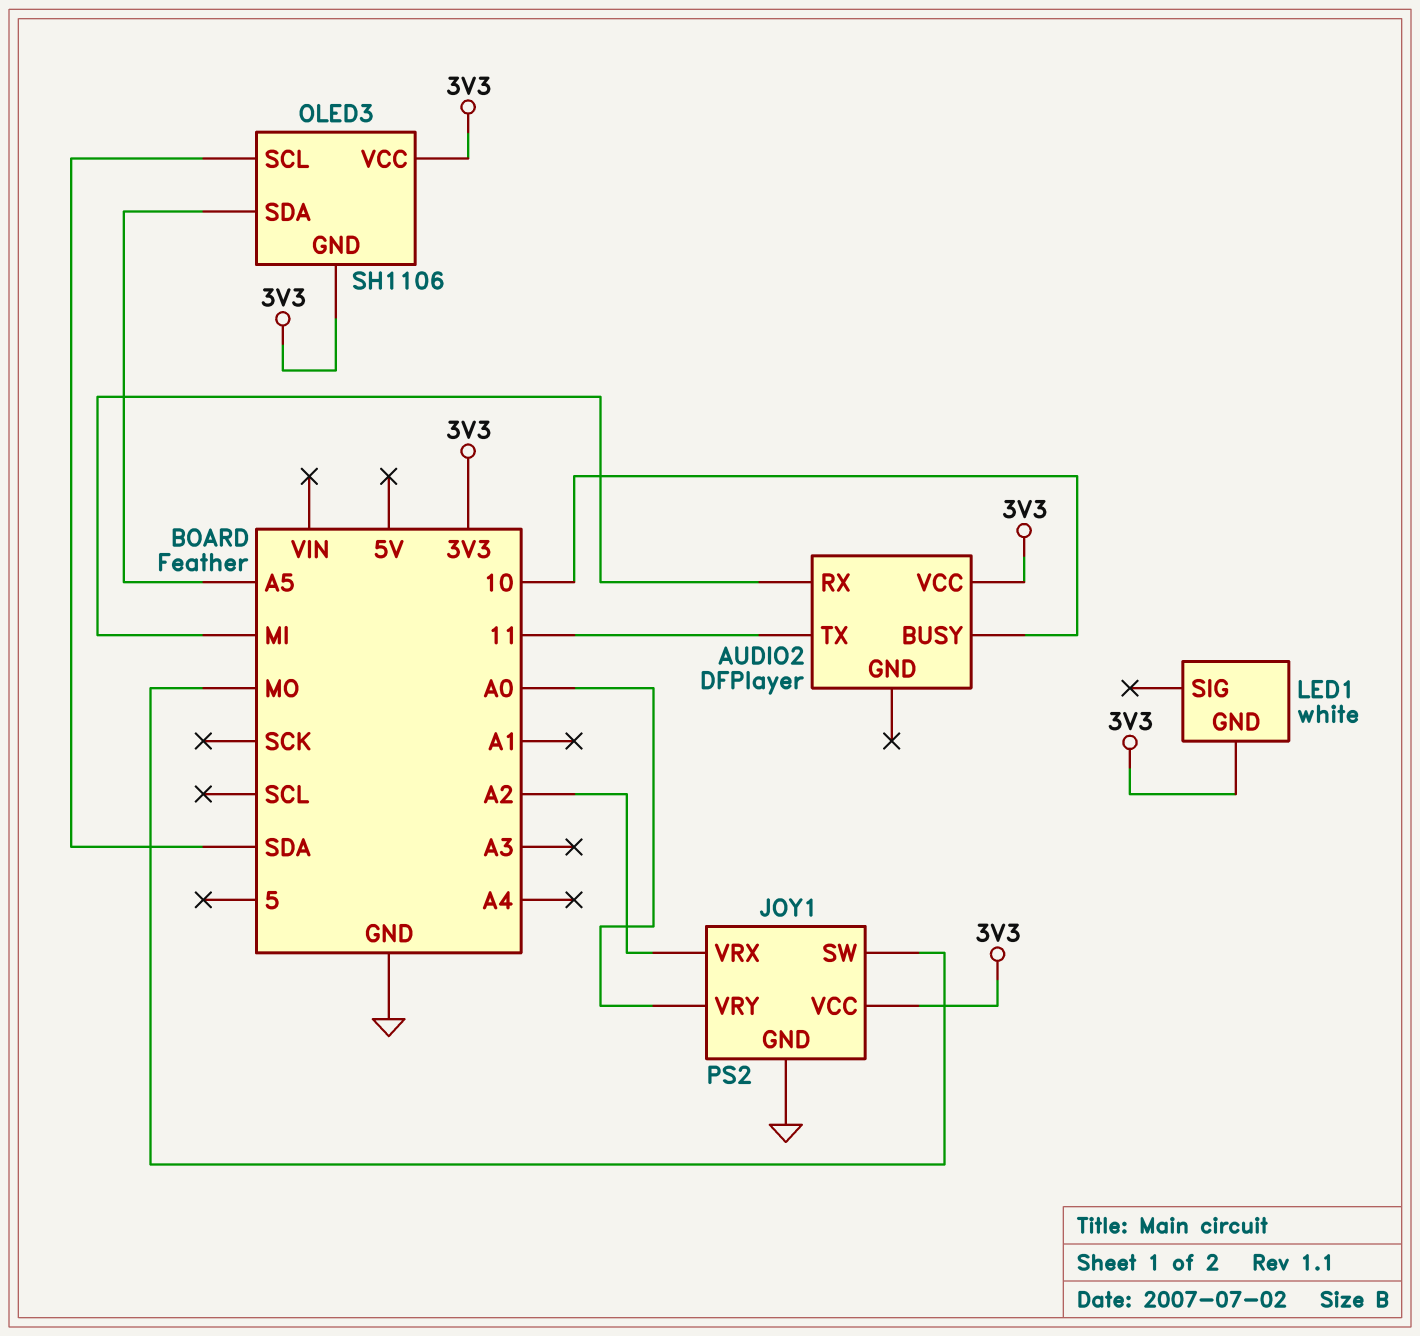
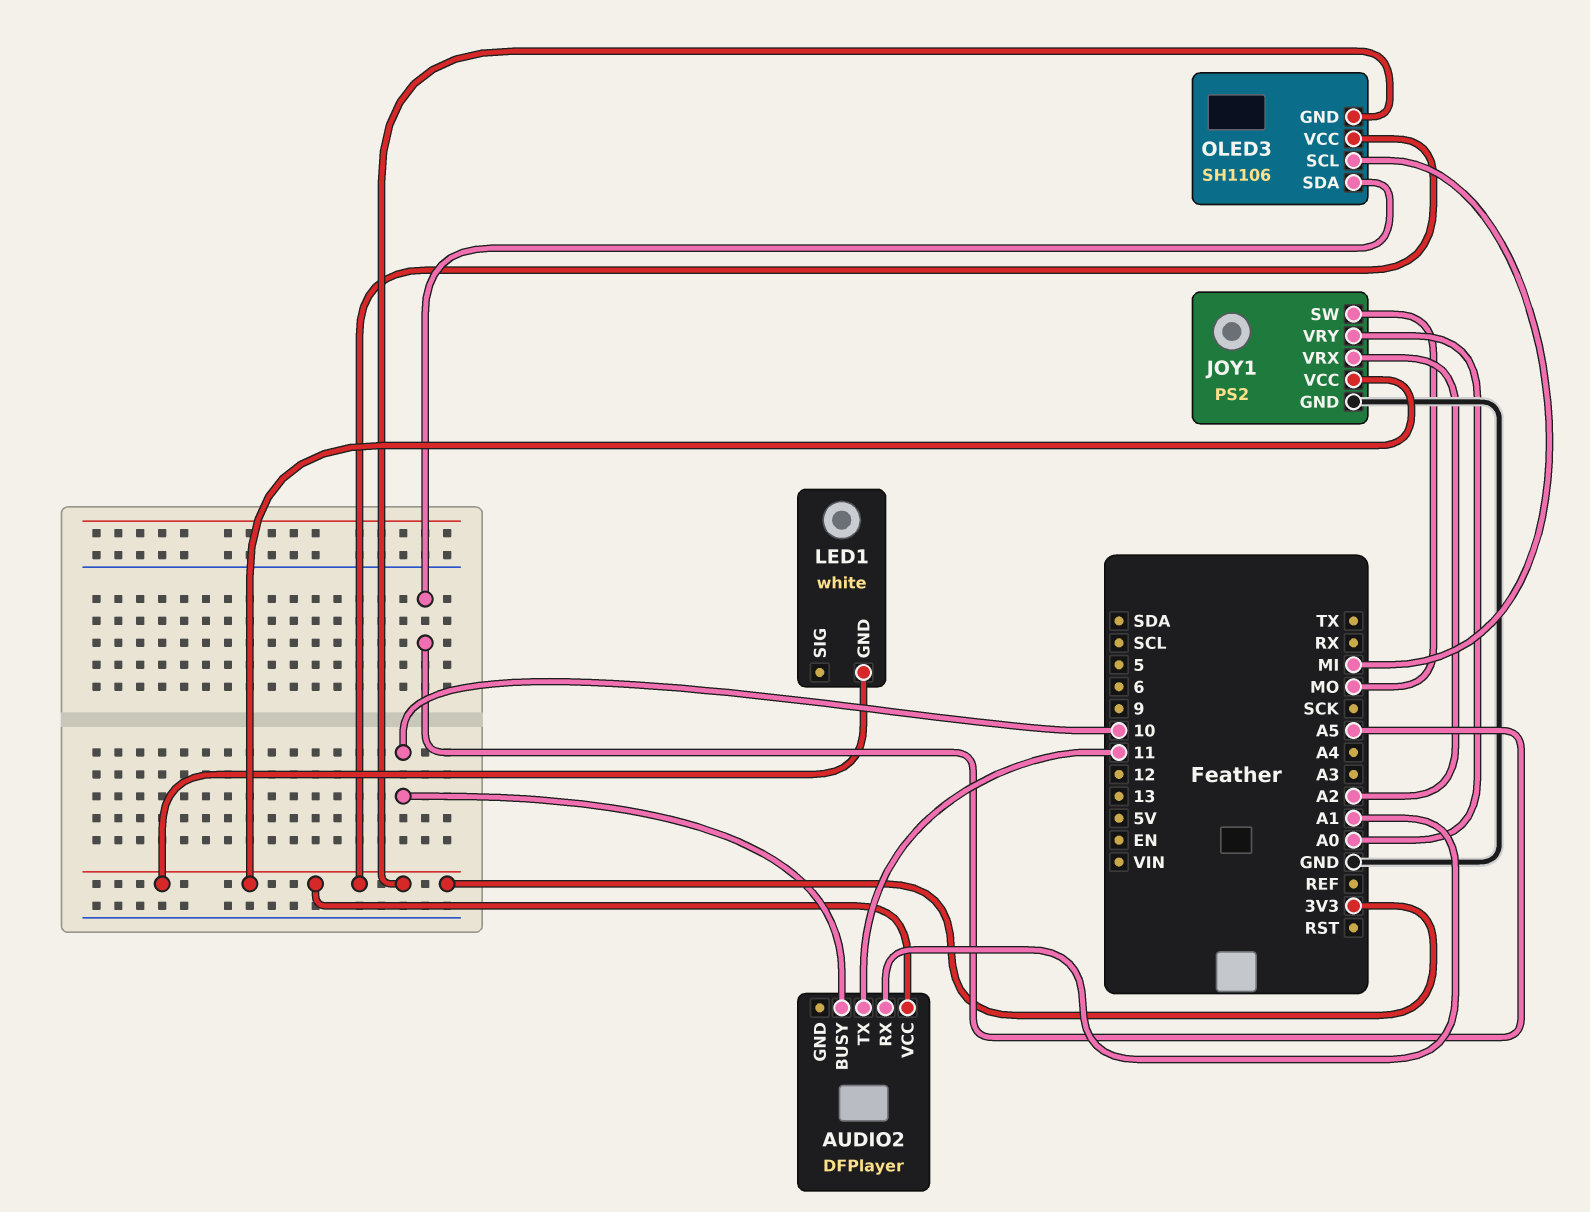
AUDIO2 pin RX: MI -> A1
OLED3 pin SCL: SDA -> MI

